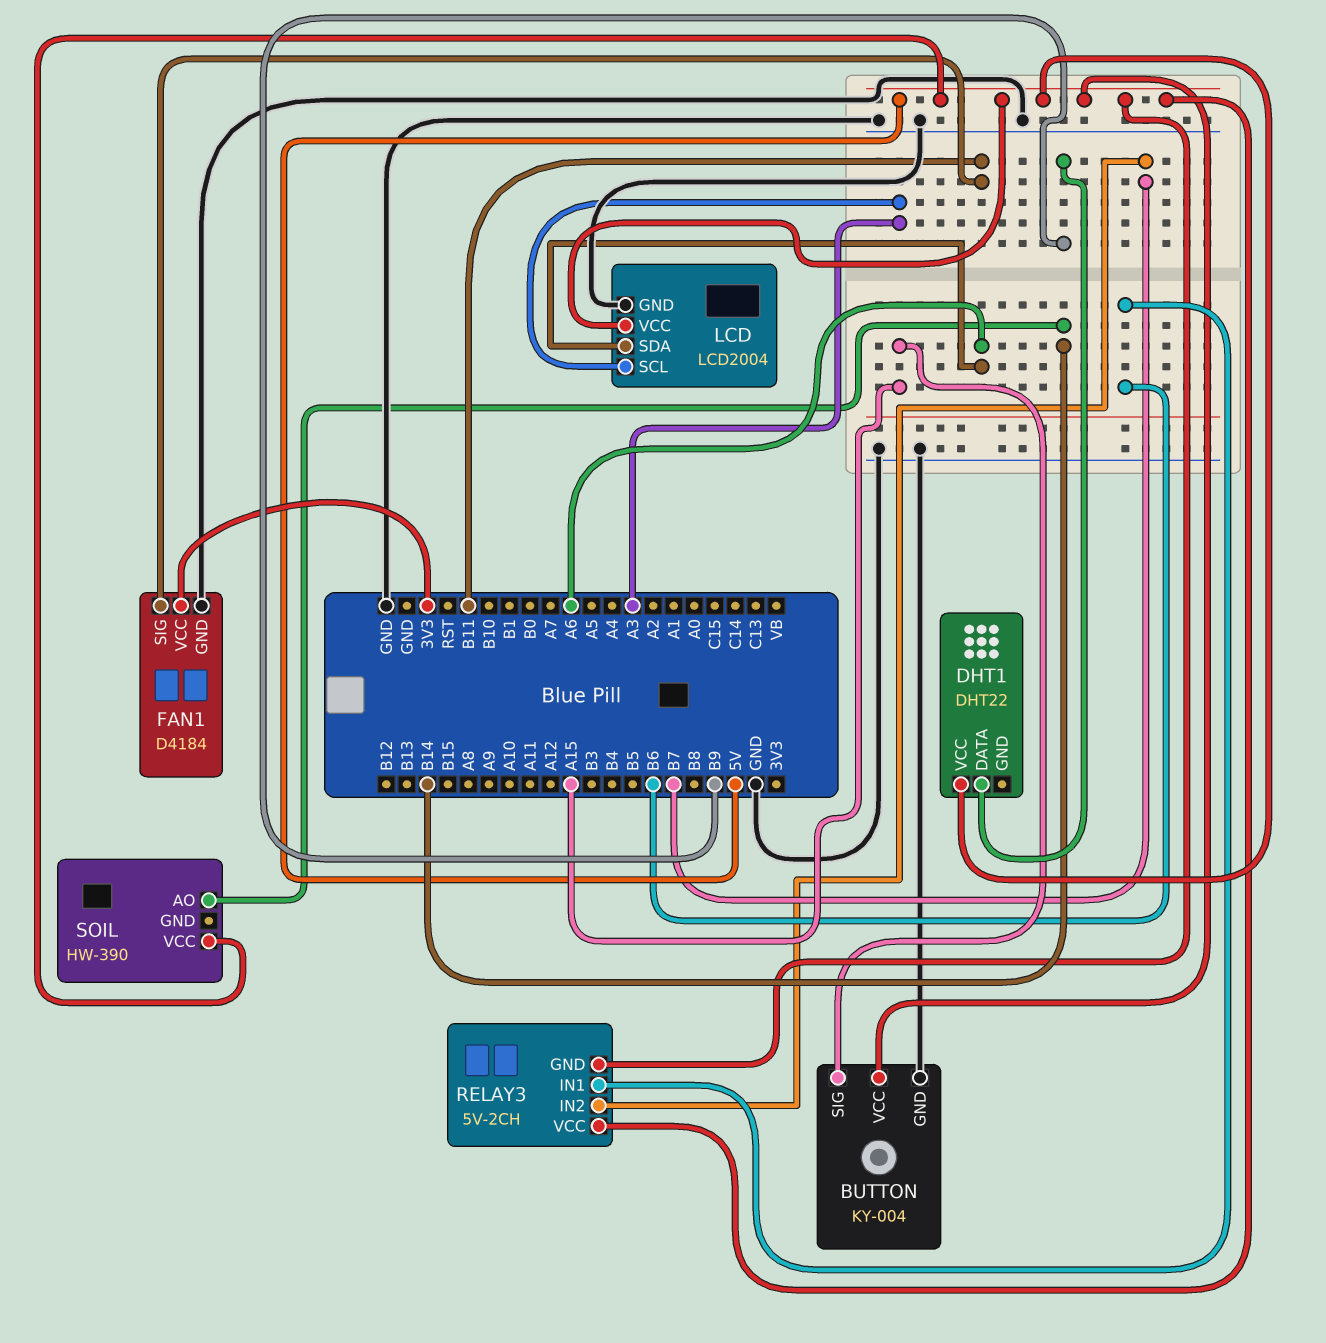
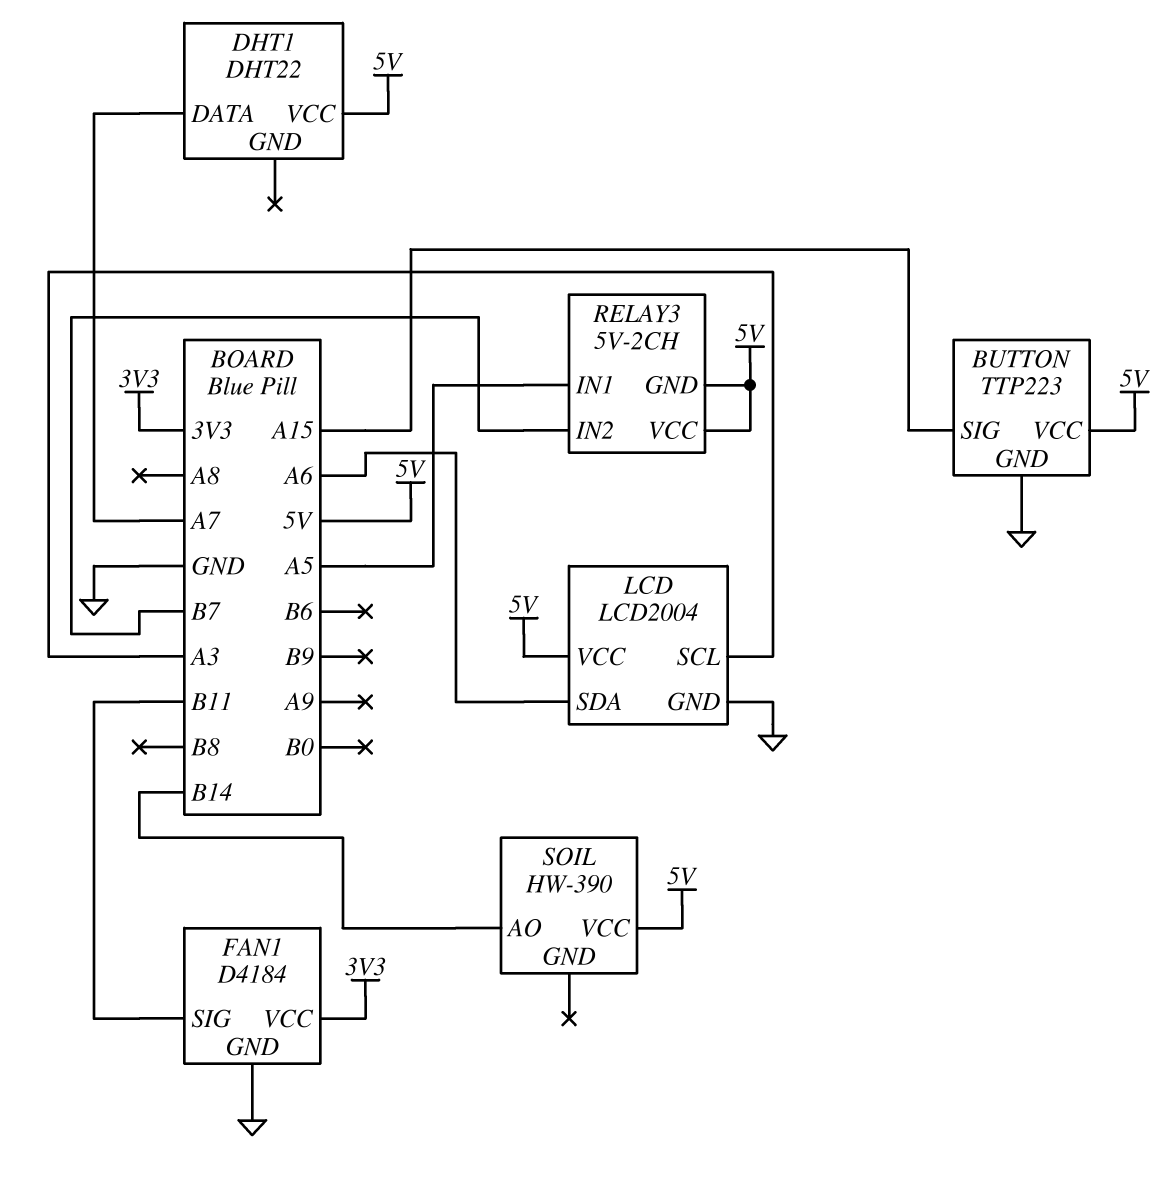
BUTTON: KY-004 -> TTP223
DHT1 pin DATA: B9 -> A7
RELAY3 pin IN1: B6 -> A5

